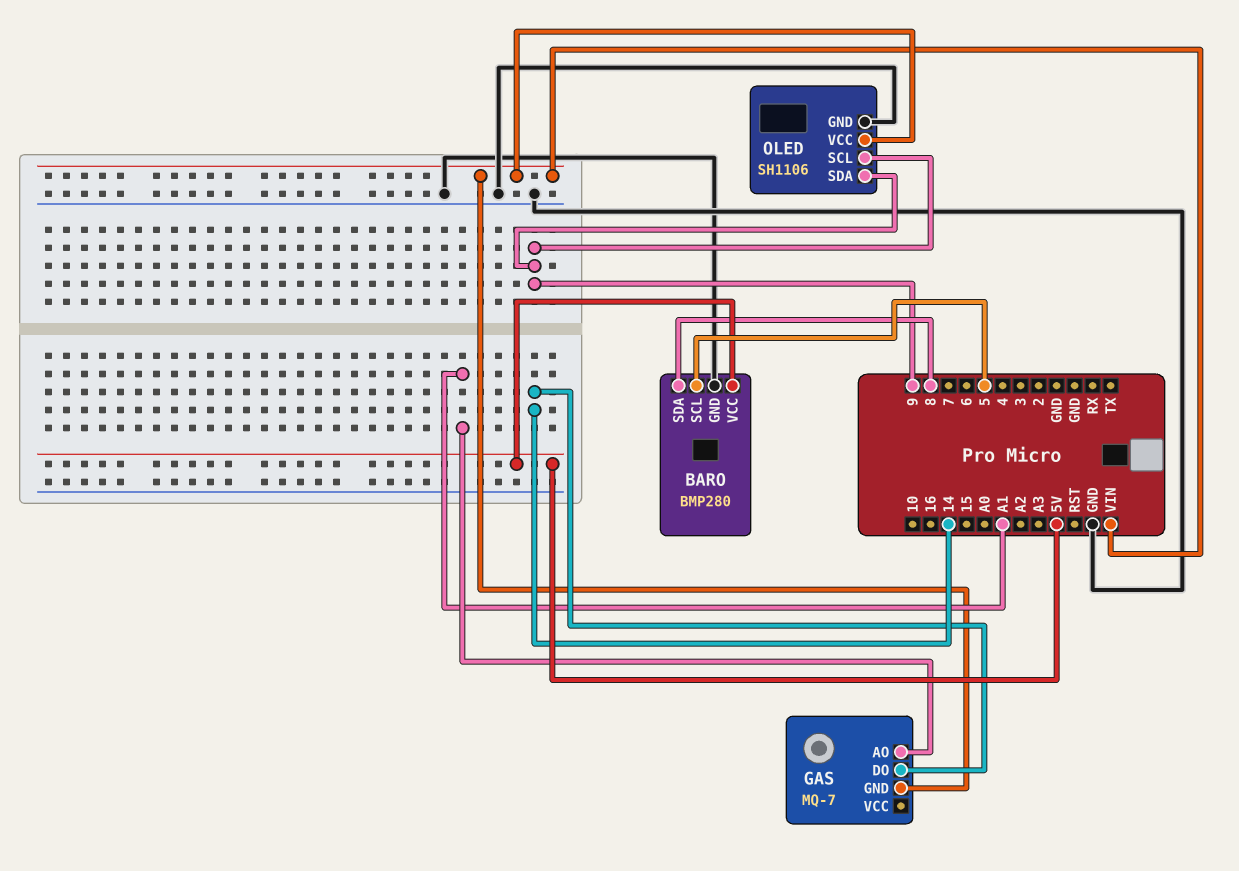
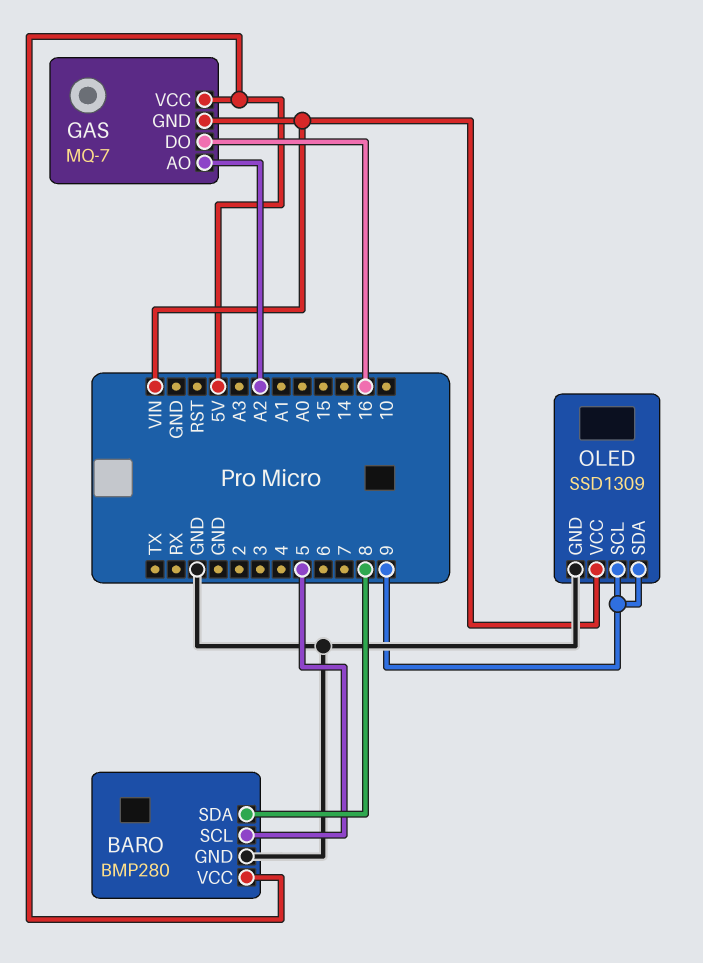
GAS pin AO: A1 -> A2
GAS pin DO: 14 -> 16
GAS pin VCC: none -> 5V
OLED: SH1106 -> SSD1309

